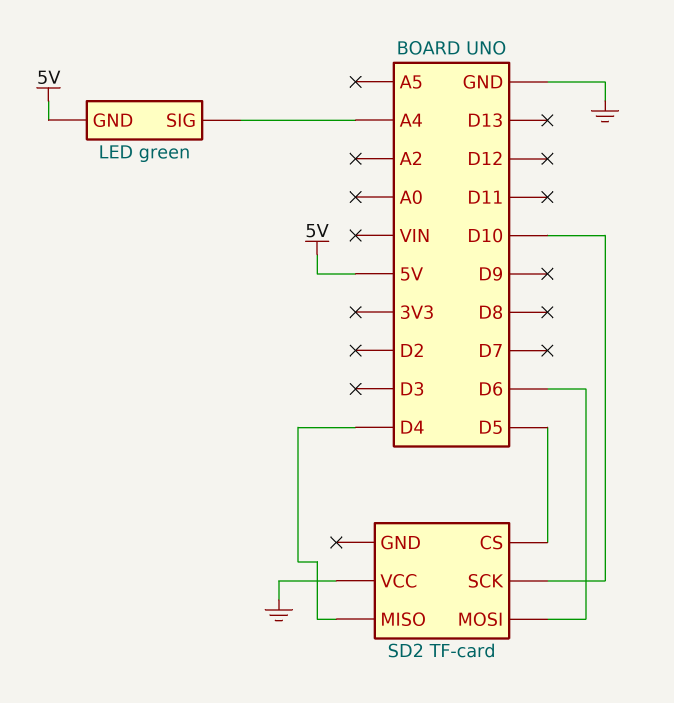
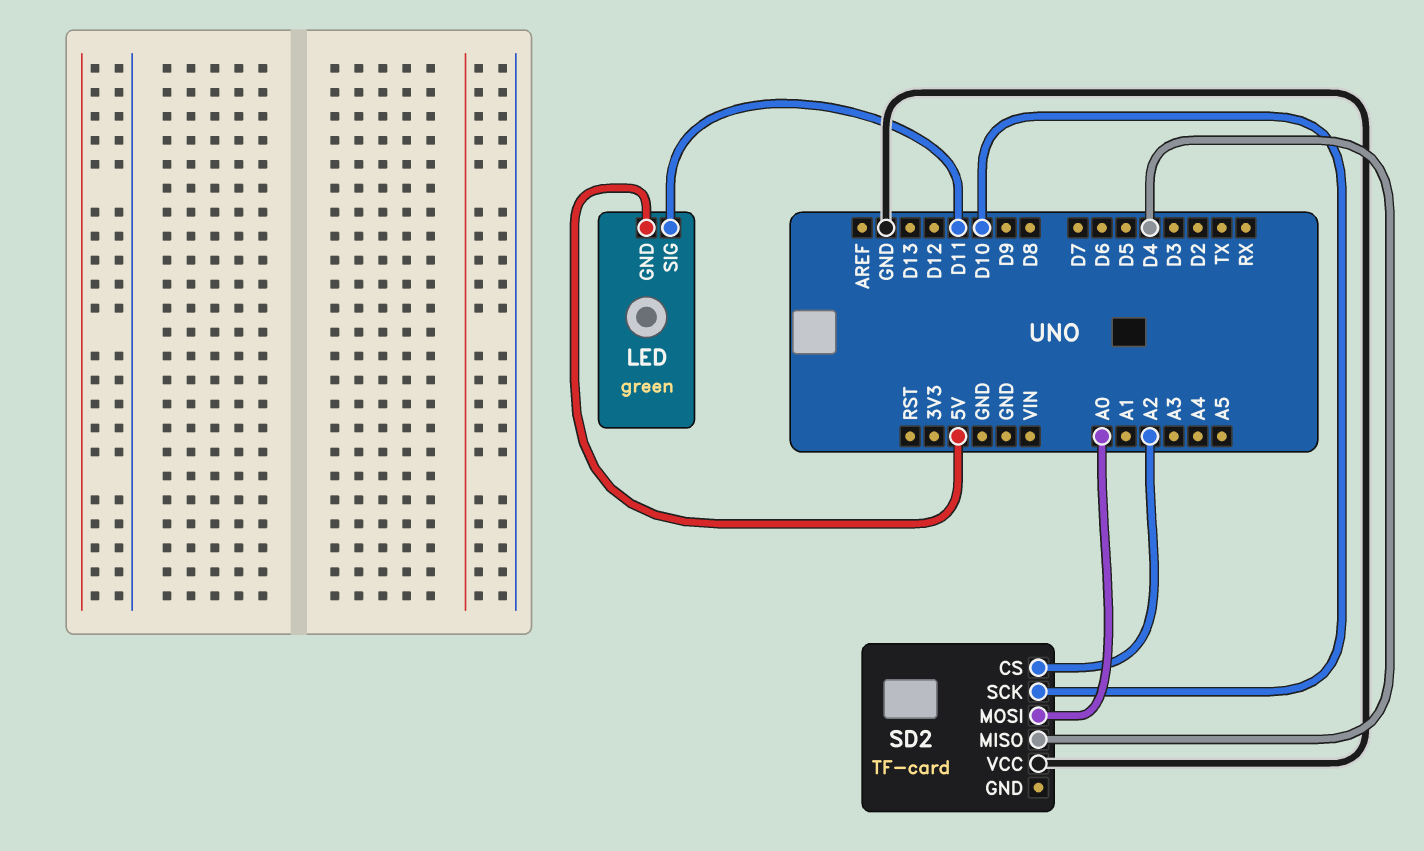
LED pin SIG: A4 -> D11
SD2 pin CS: D5 -> A2
SD2 pin MOSI: D6 -> A0

